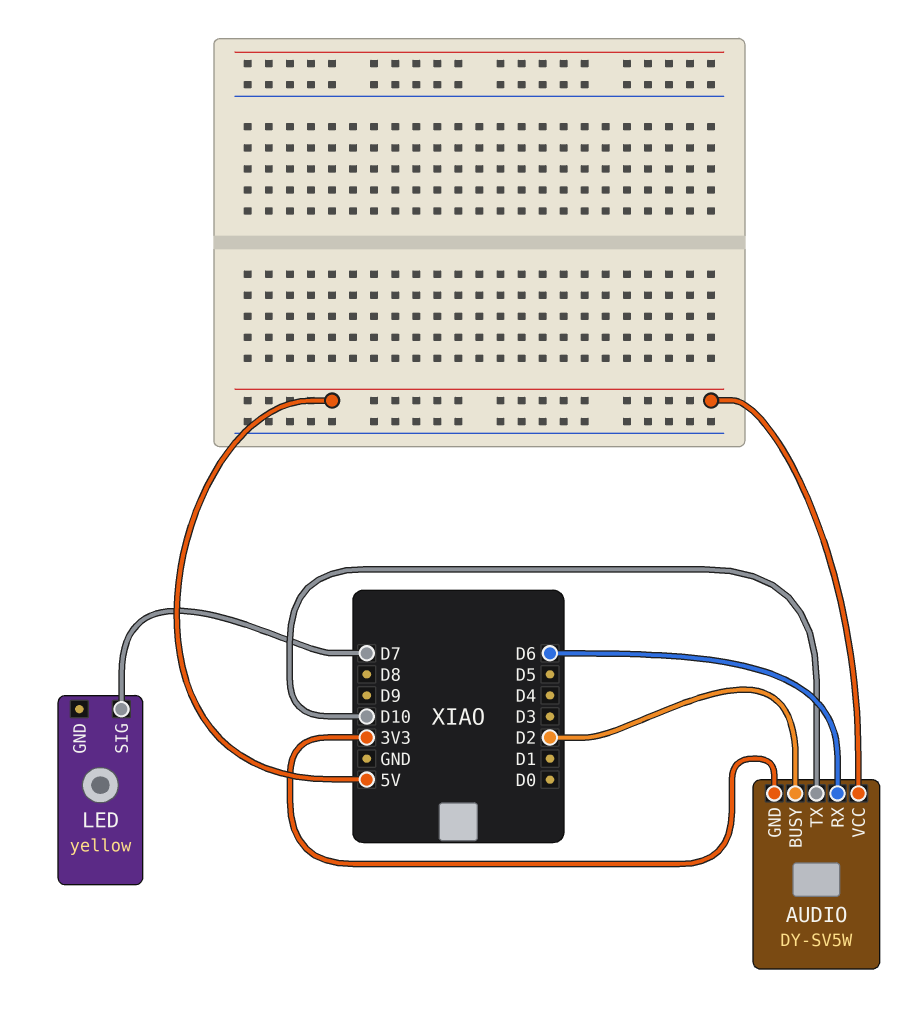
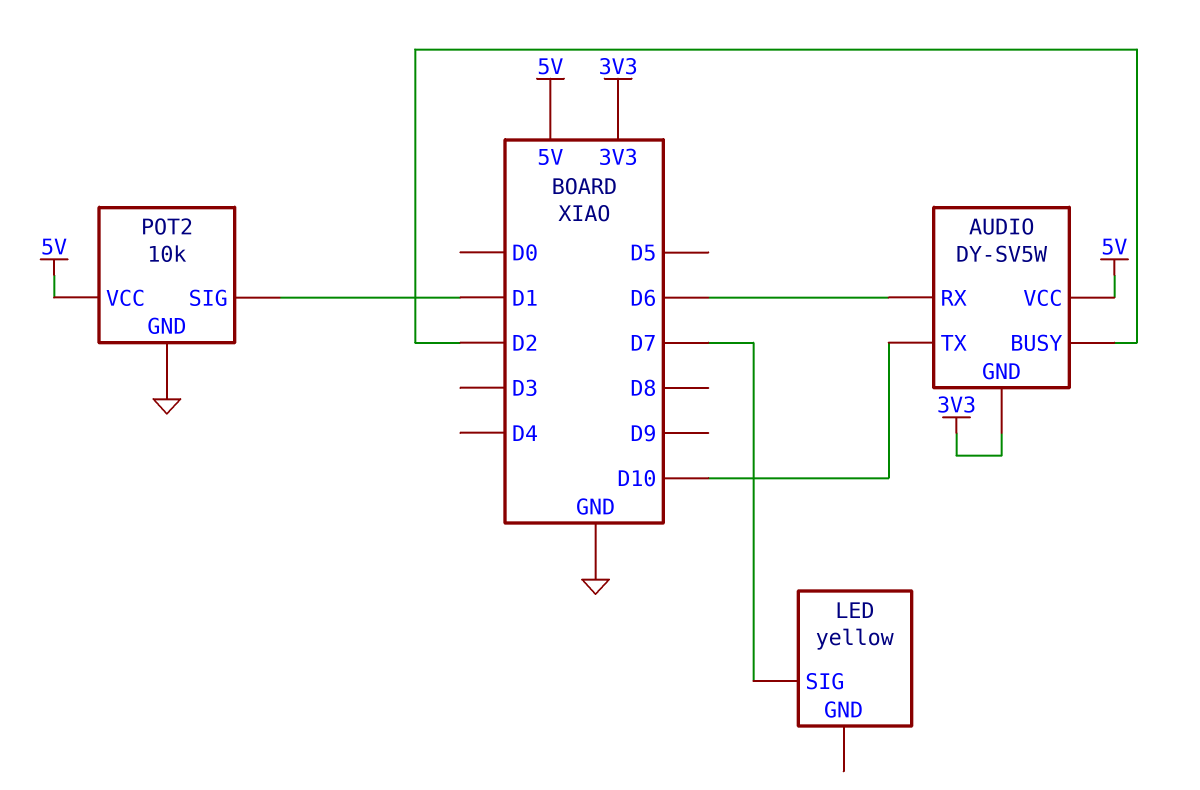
POT2: none -> 10k
POT2 pin GND: none -> GND
POT2 pin SIG: none -> D1
POT2 pin VCC: none -> 5V

